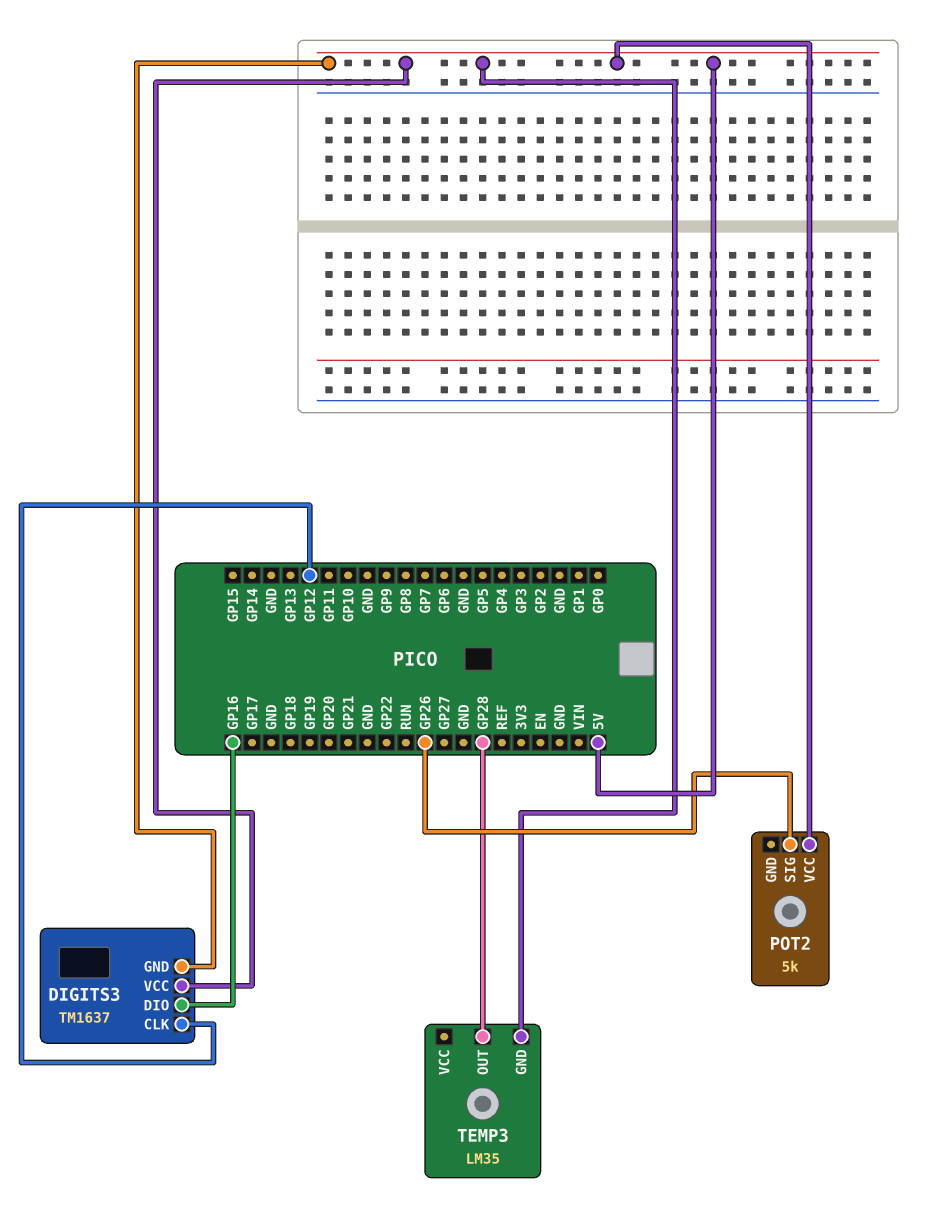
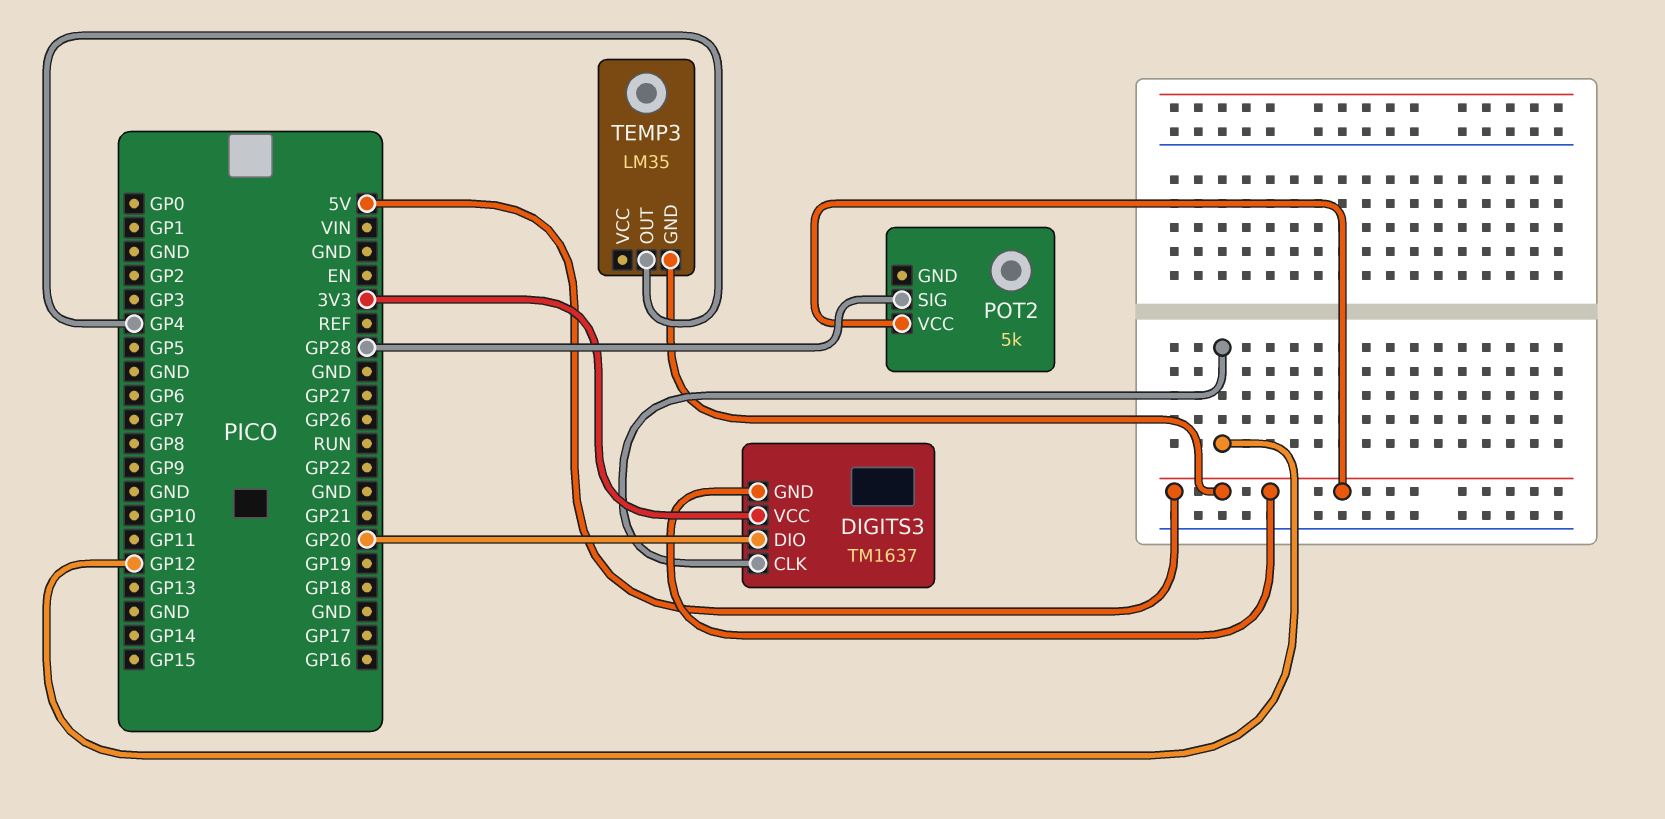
DIGITS3 pin DIO: GP16 -> GP20
DIGITS3 pin VCC: 5V -> 3V3
POT2 pin SIG: GP26 -> GP28
TEMP3 pin OUT: GP28 -> GP4

